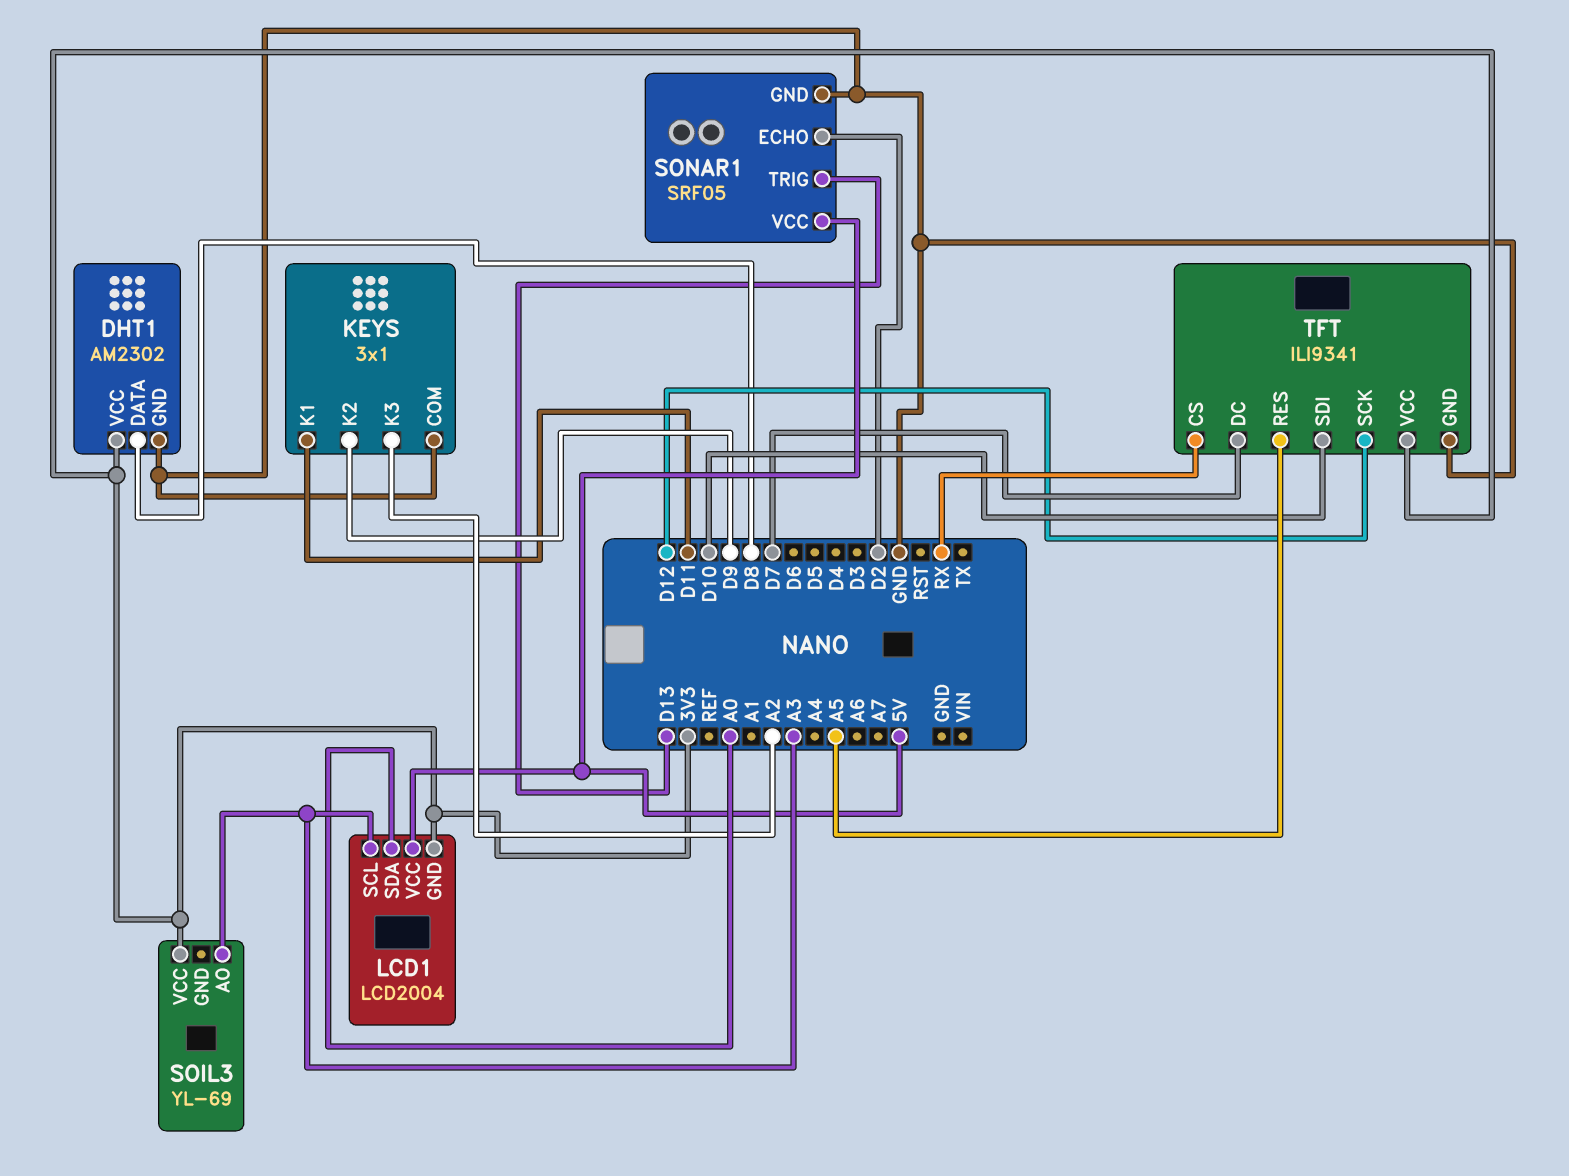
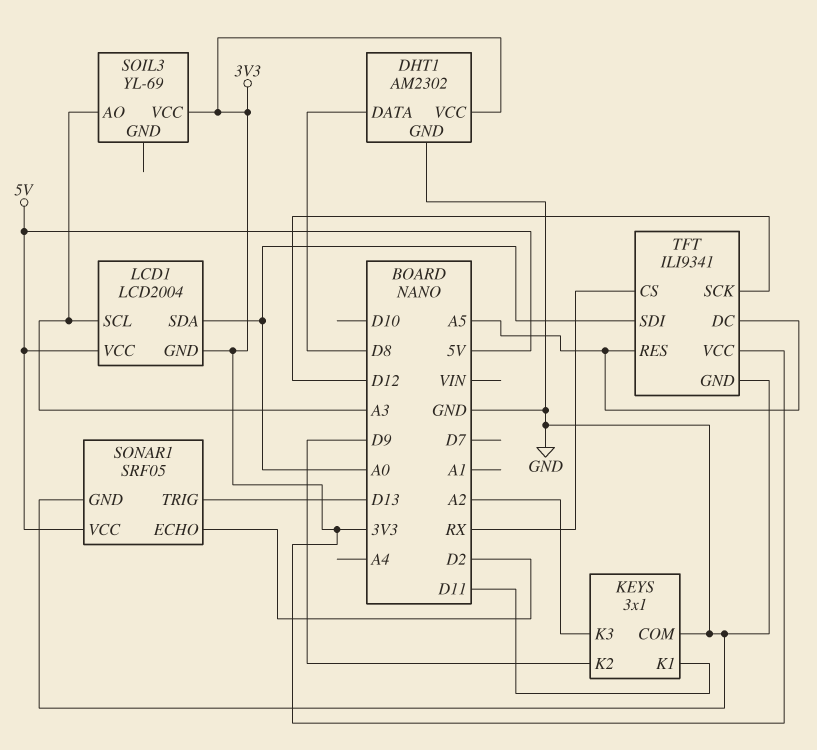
TFT pin DC: D7 -> A5
TFT pin SDI: D10 -> A0

